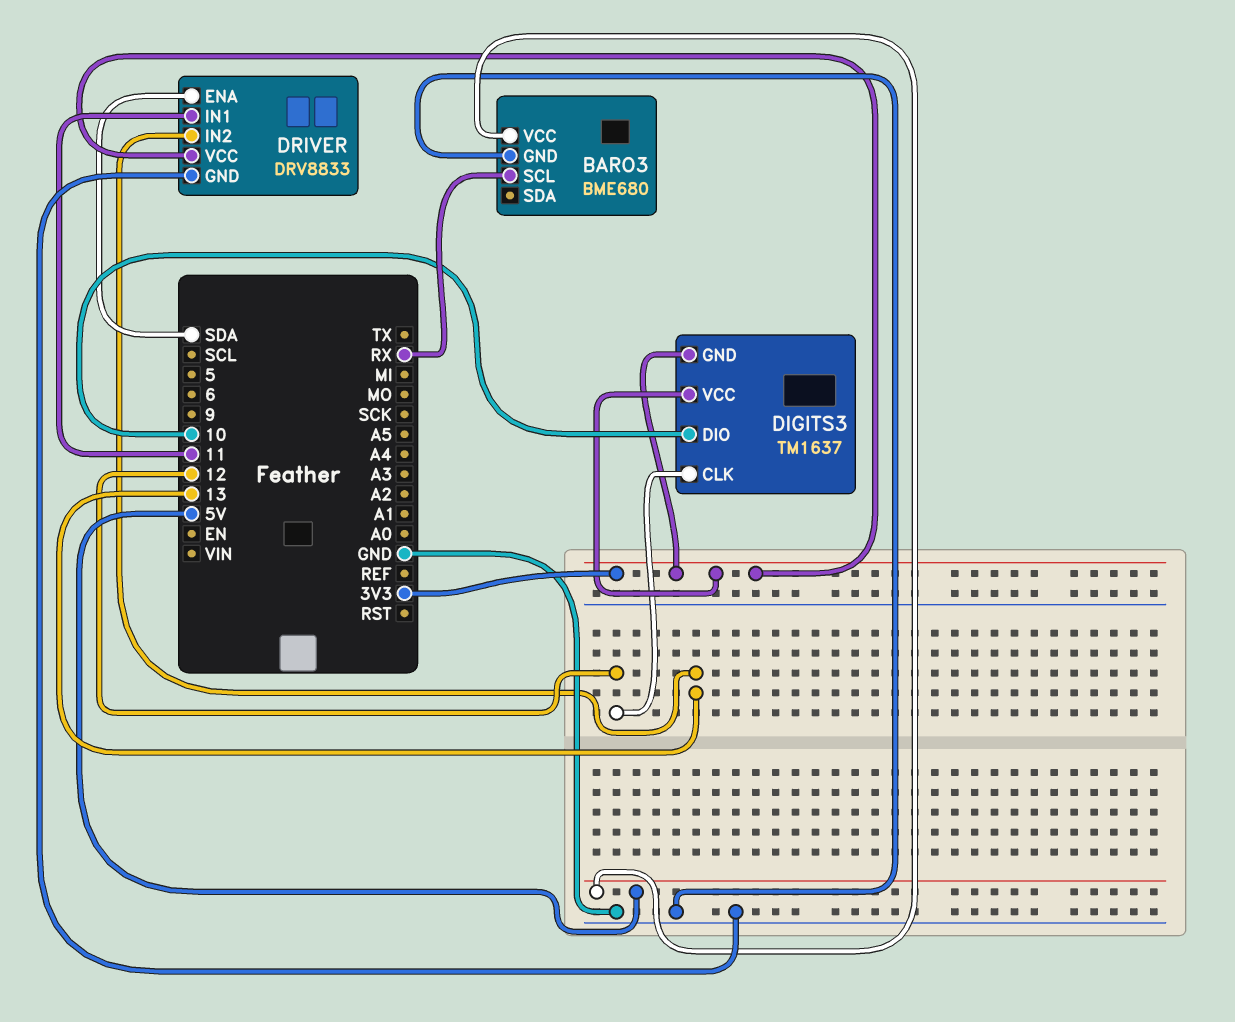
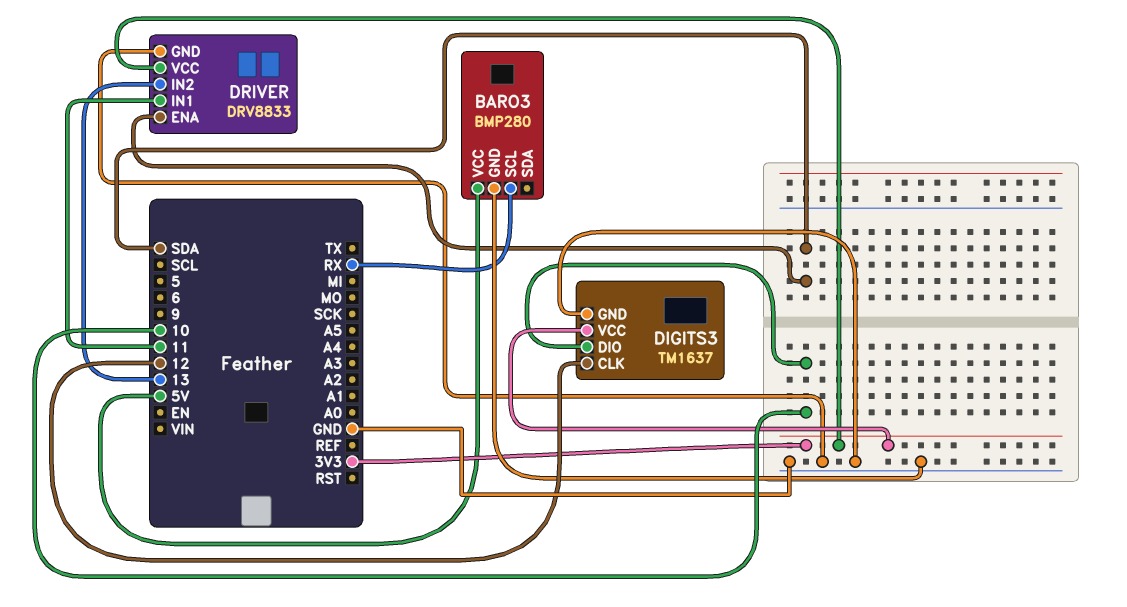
BARO3: BME680 -> BMP280
DIGITS3 pin GND: 3V3 -> GND

